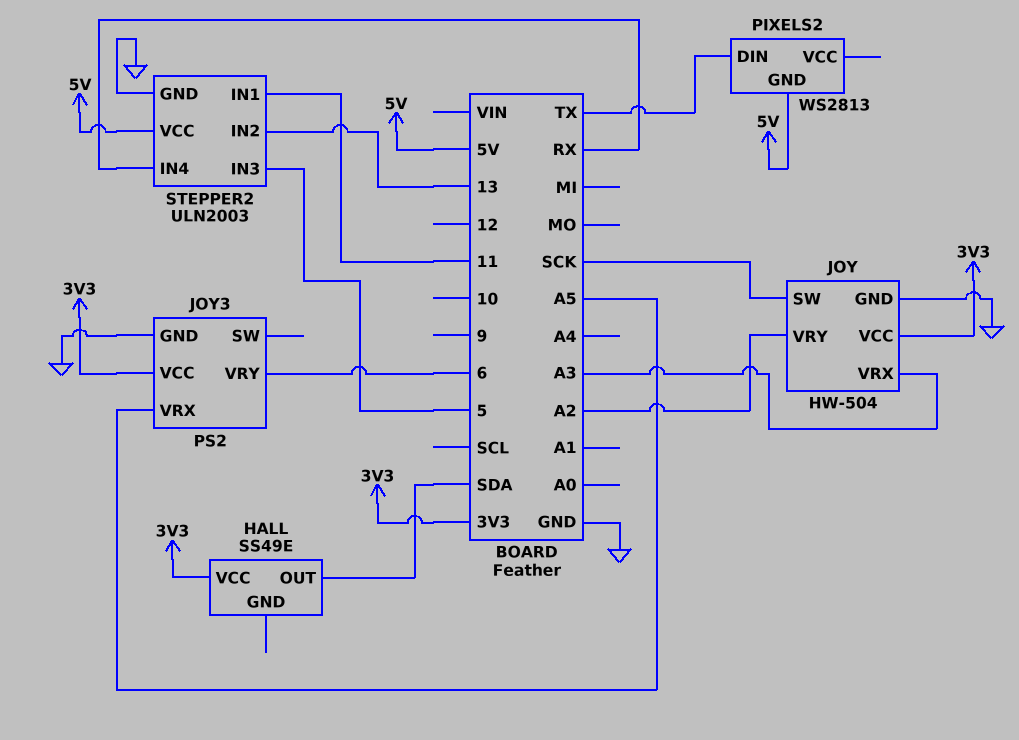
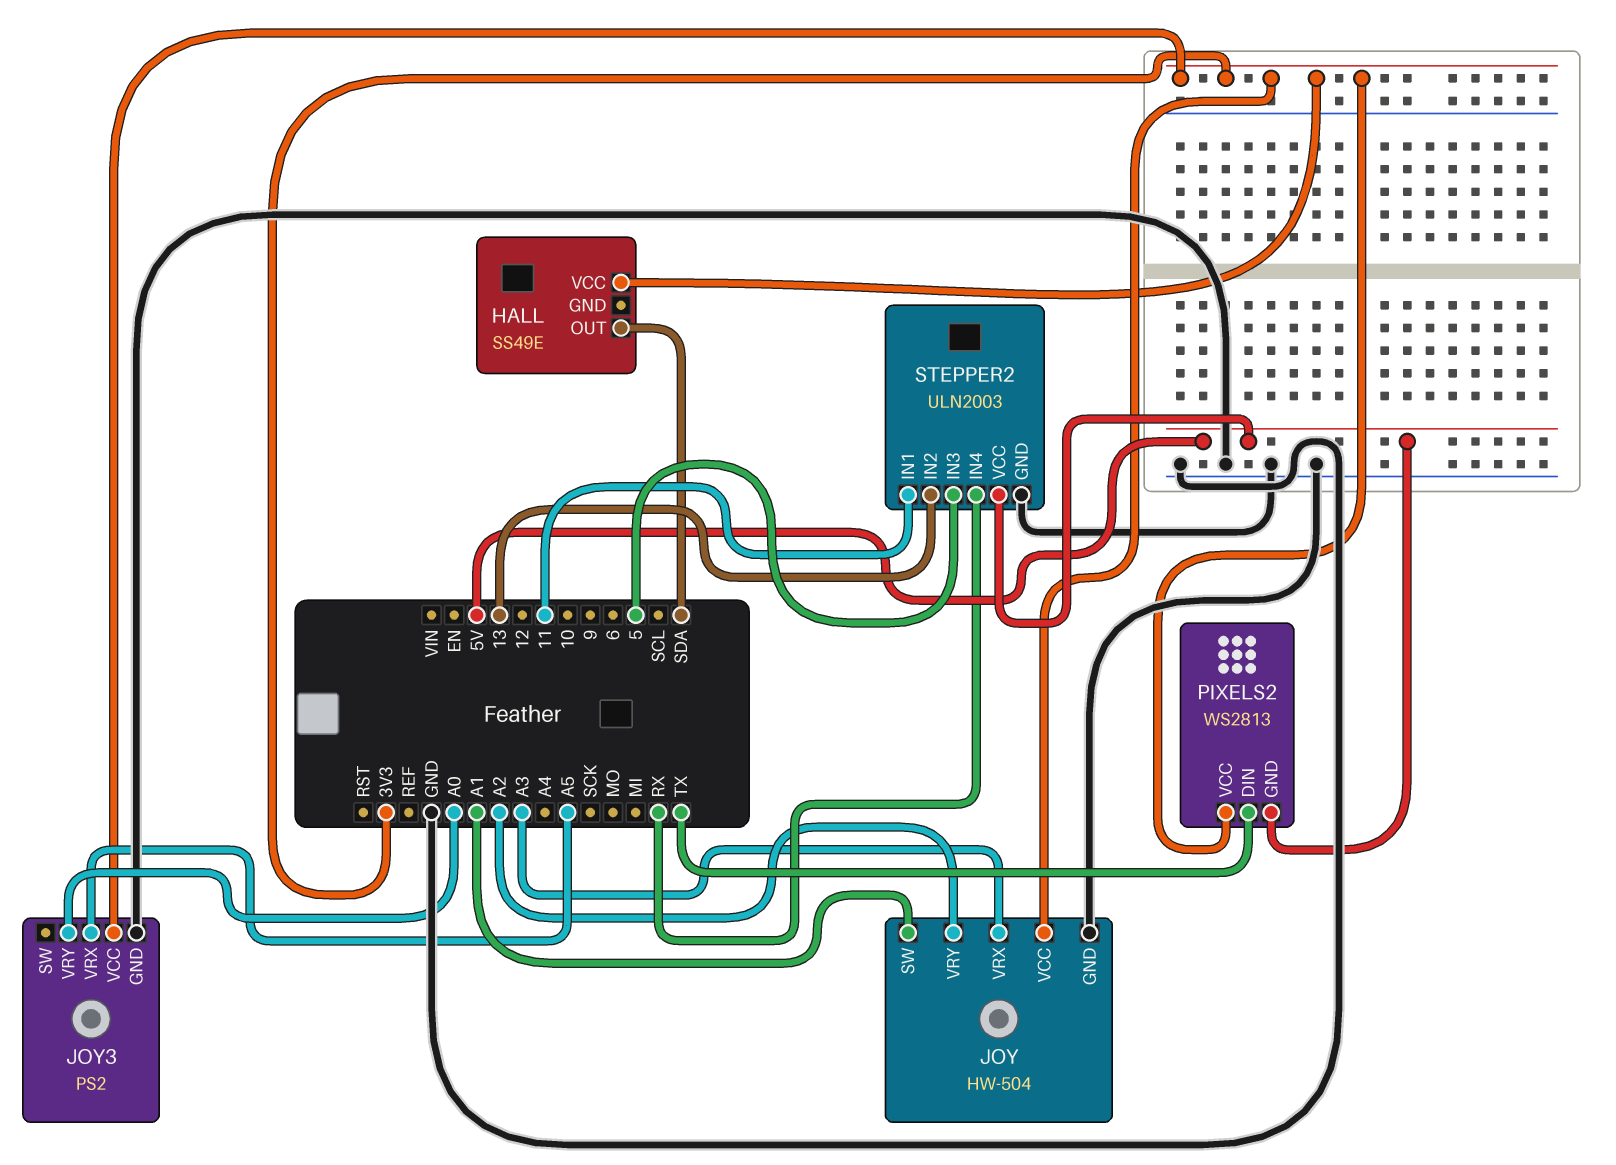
JOY pin SW: SCK -> A1
JOY3 pin VRY: 6 -> A0
PIXELS2 pin VCC: none -> 3V3

